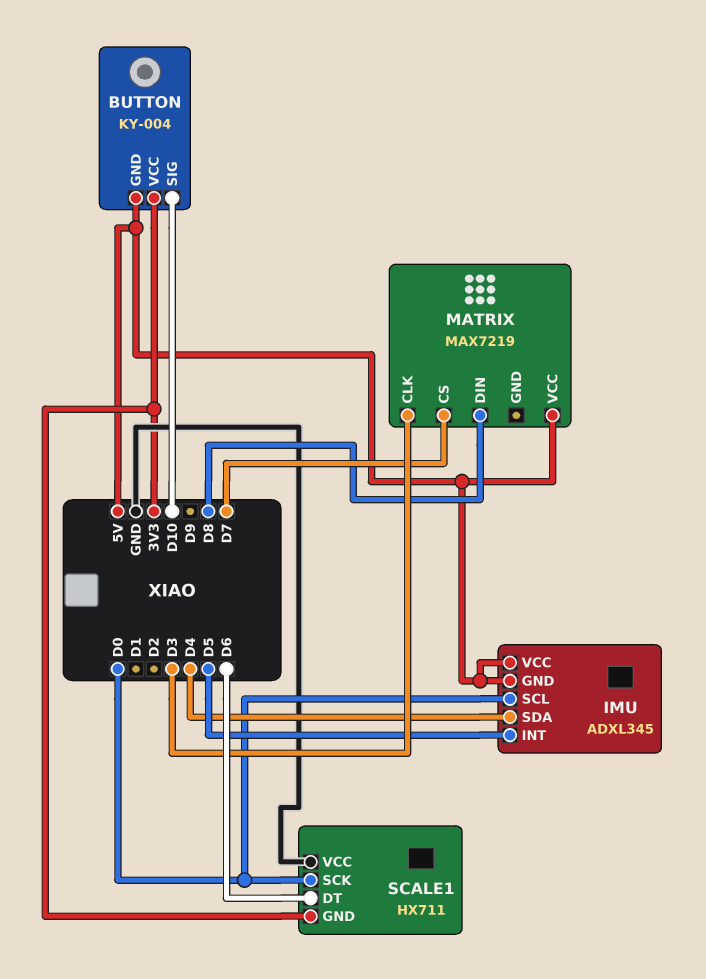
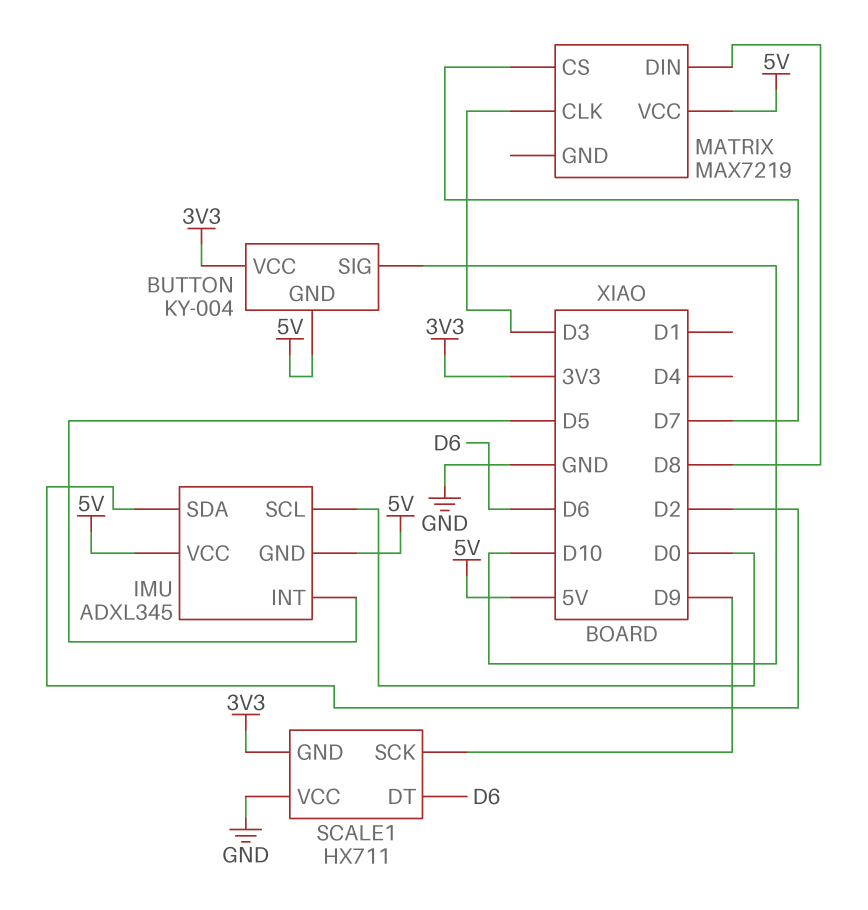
IMU pin SDA: D4 -> D2
SCALE1 pin SCK: D0 -> D9

